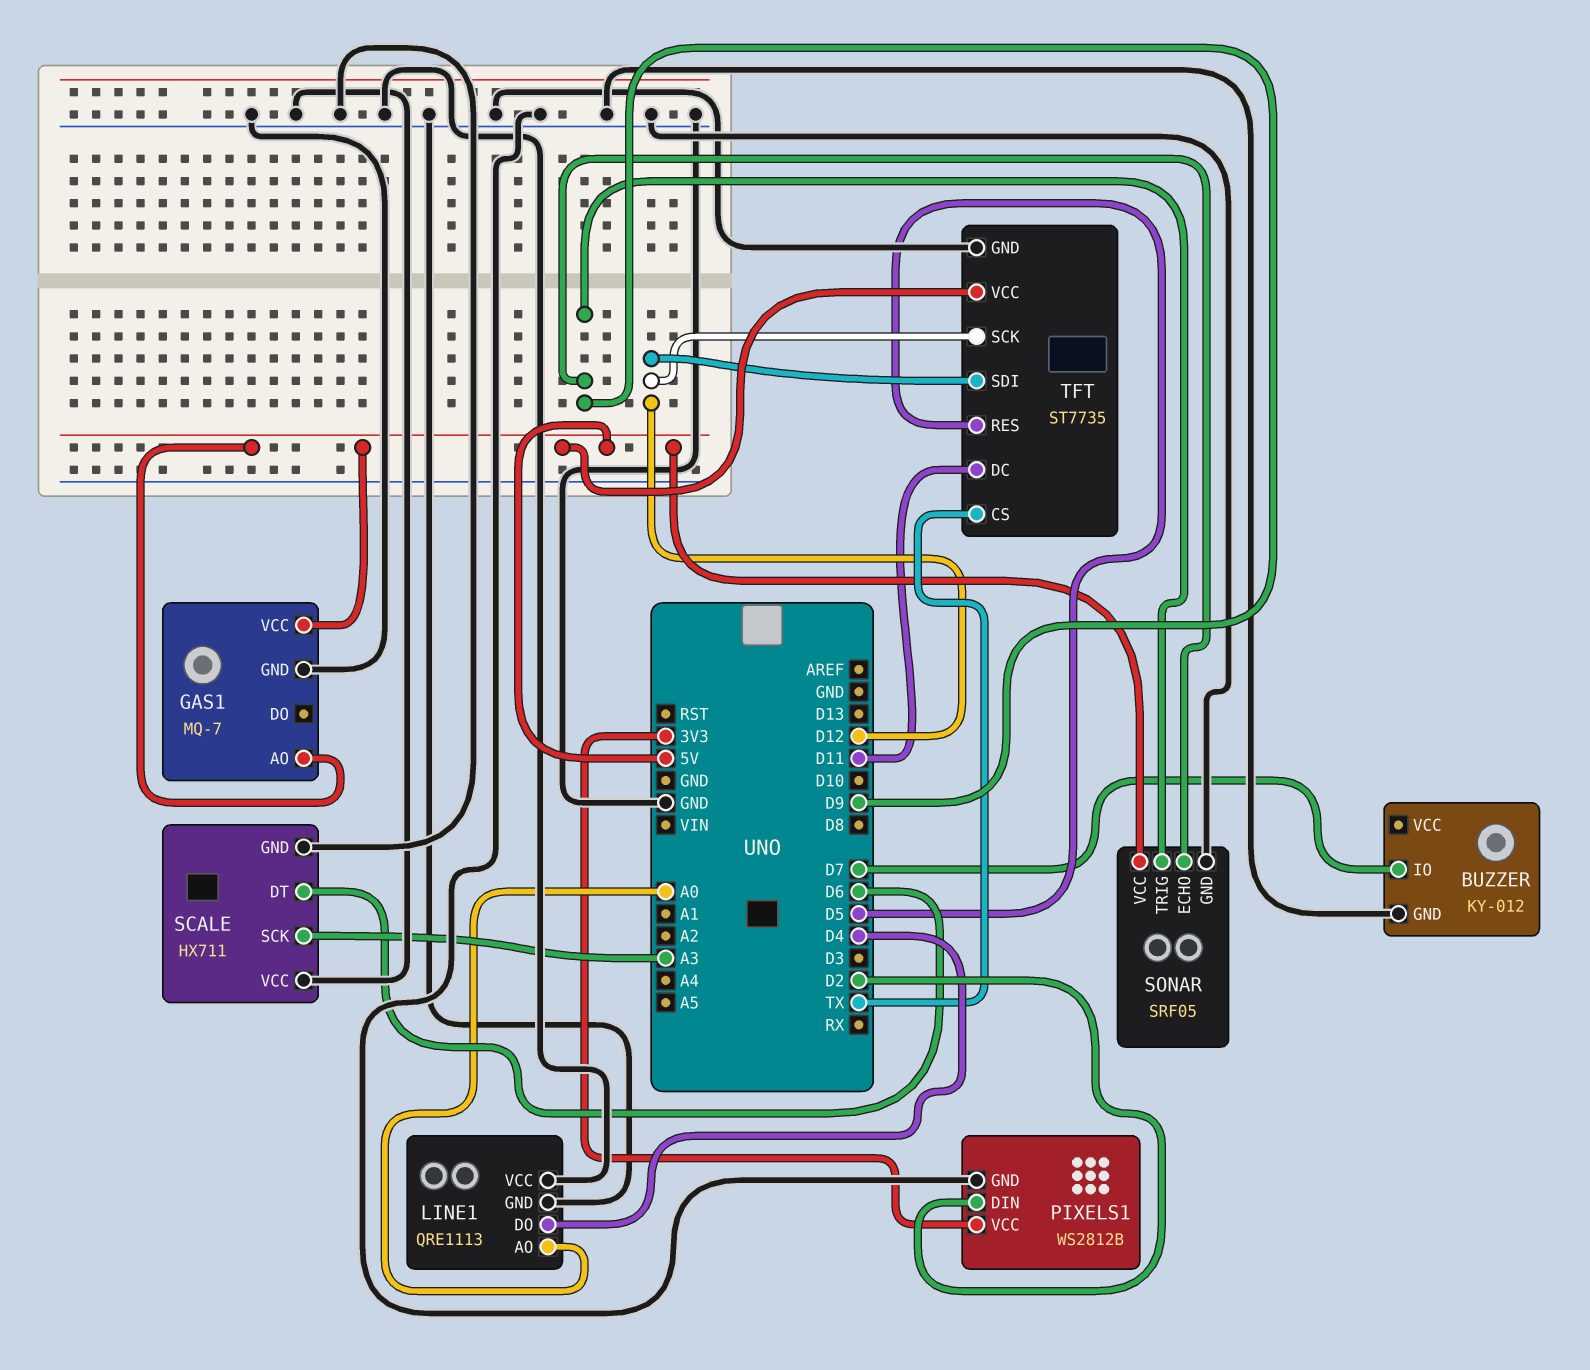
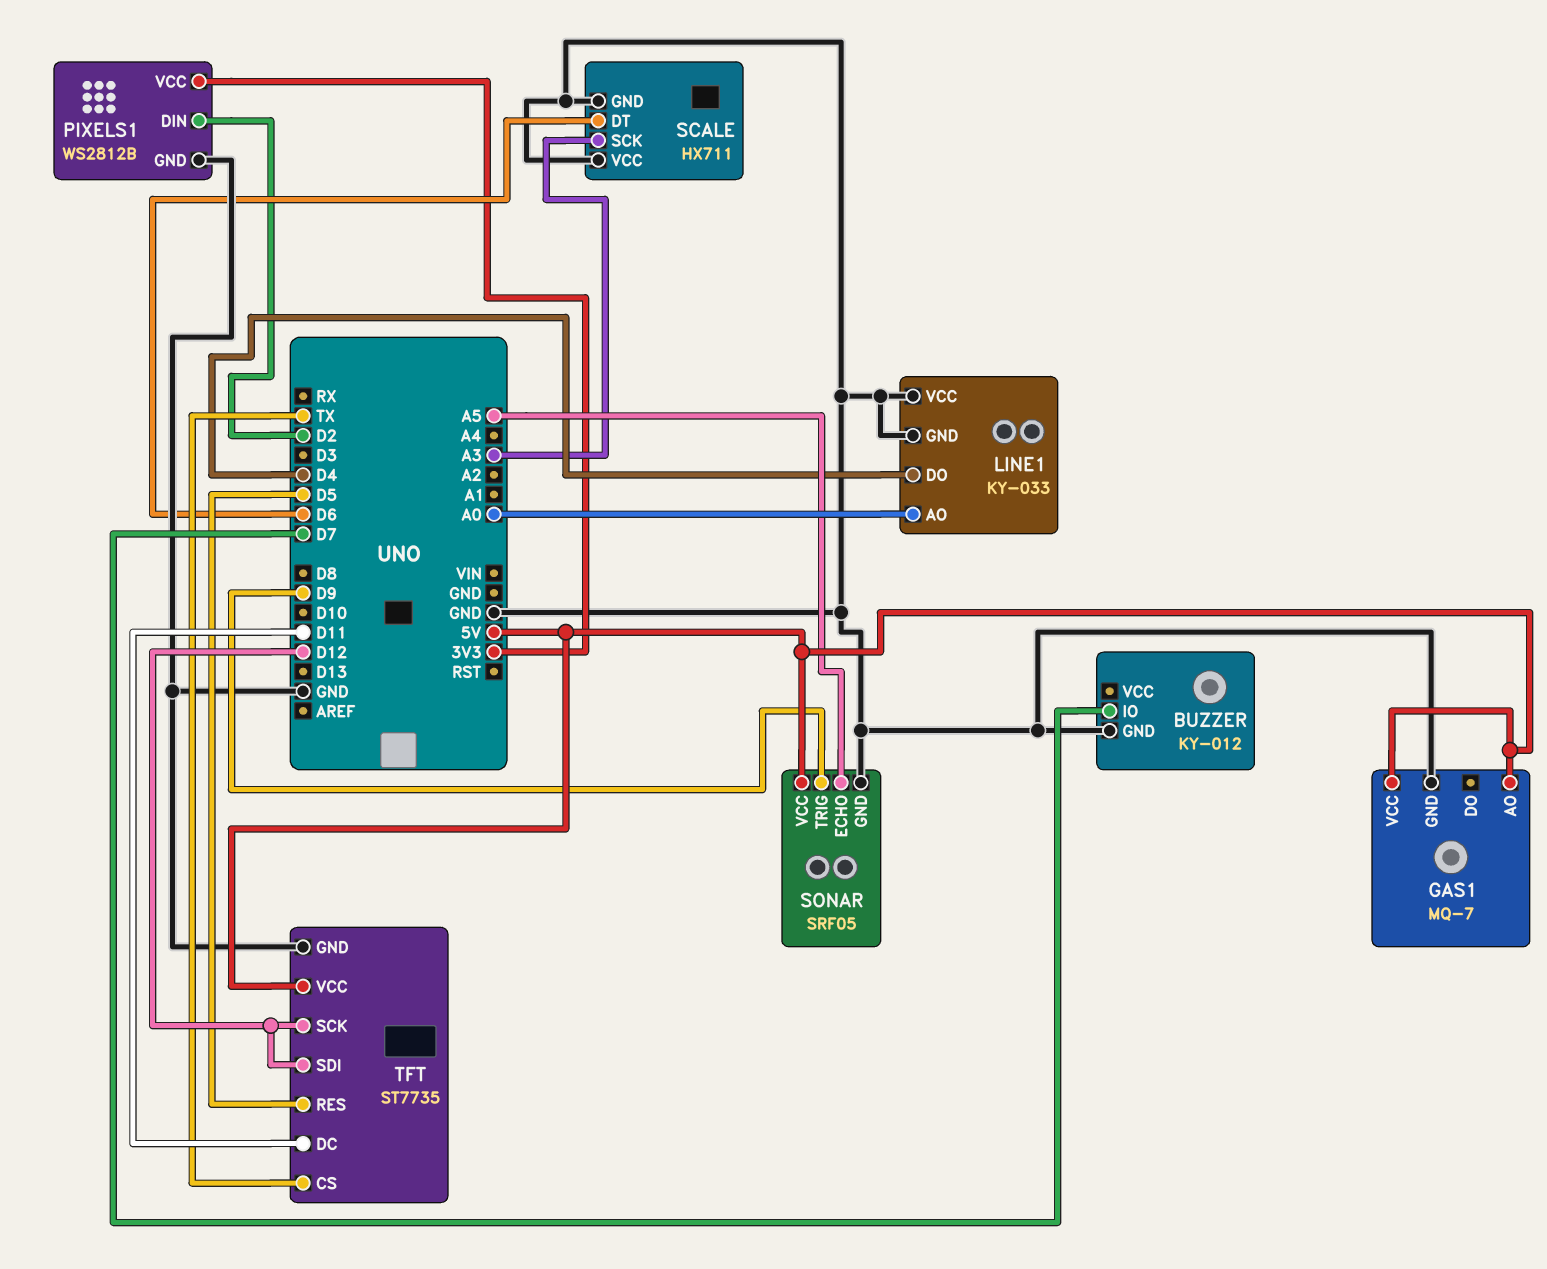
LINE1: QRE1113 -> KY-033
SONAR pin ECHO: D9 -> A5

